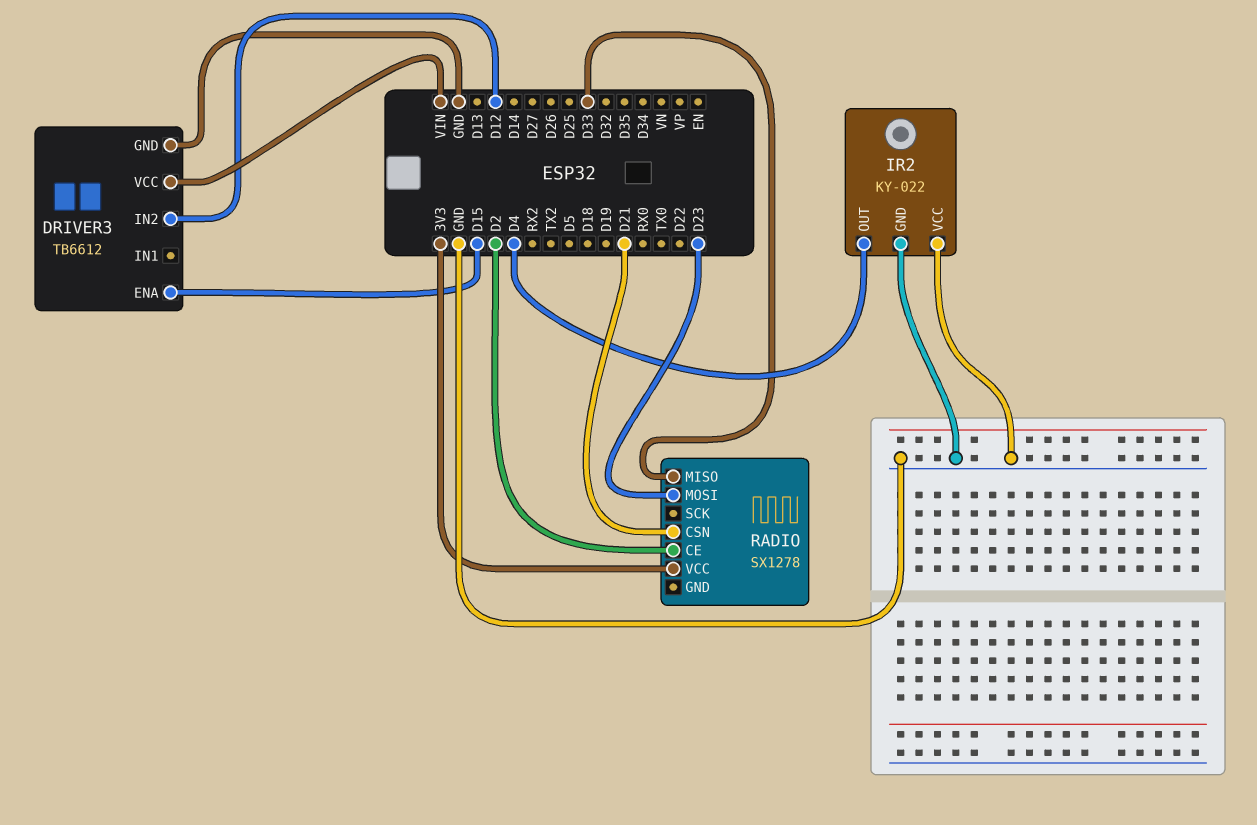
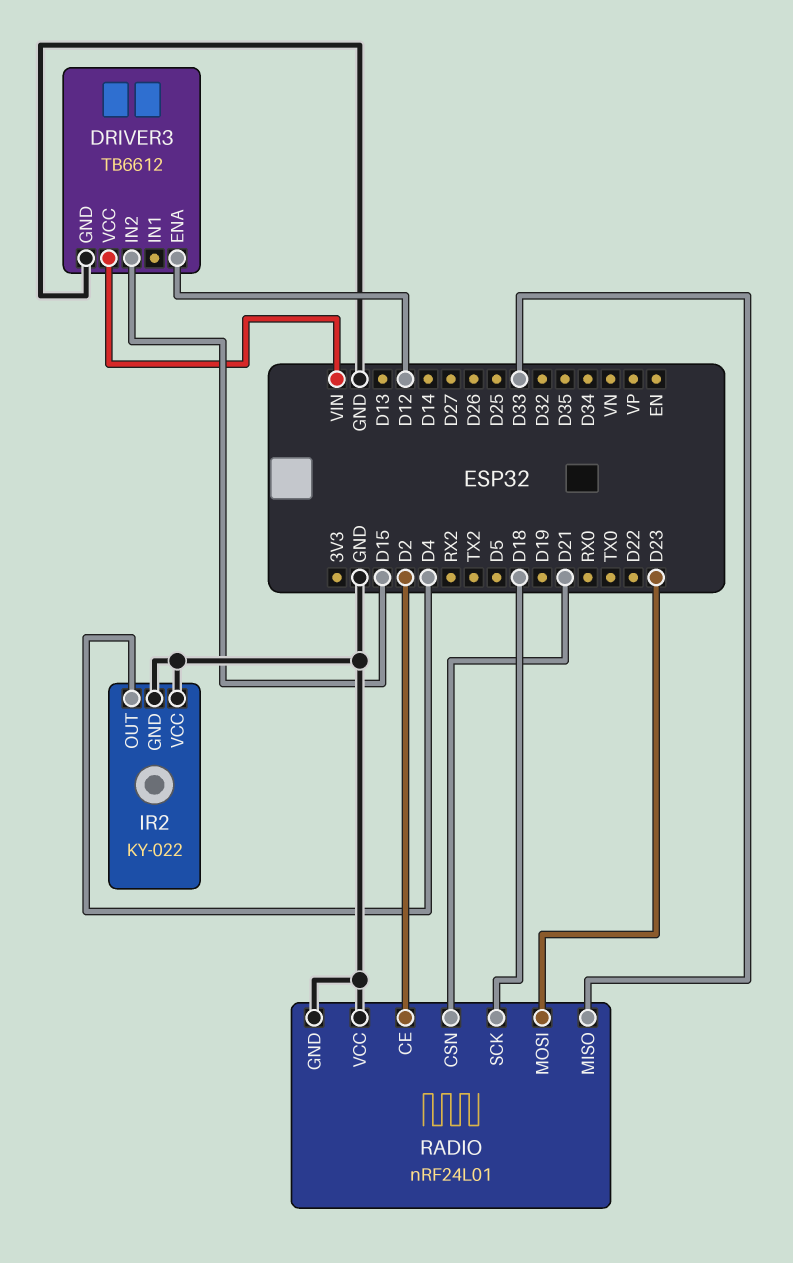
DRIVER3 pin ENA: D15 -> D12
DRIVER3 pin IN2: D12 -> D15
RADIO: SX1278 -> nRF24L01
RADIO pin GND: none -> GND
RADIO pin SCK: none -> D18
RADIO pin VCC: 3V3 -> GND

